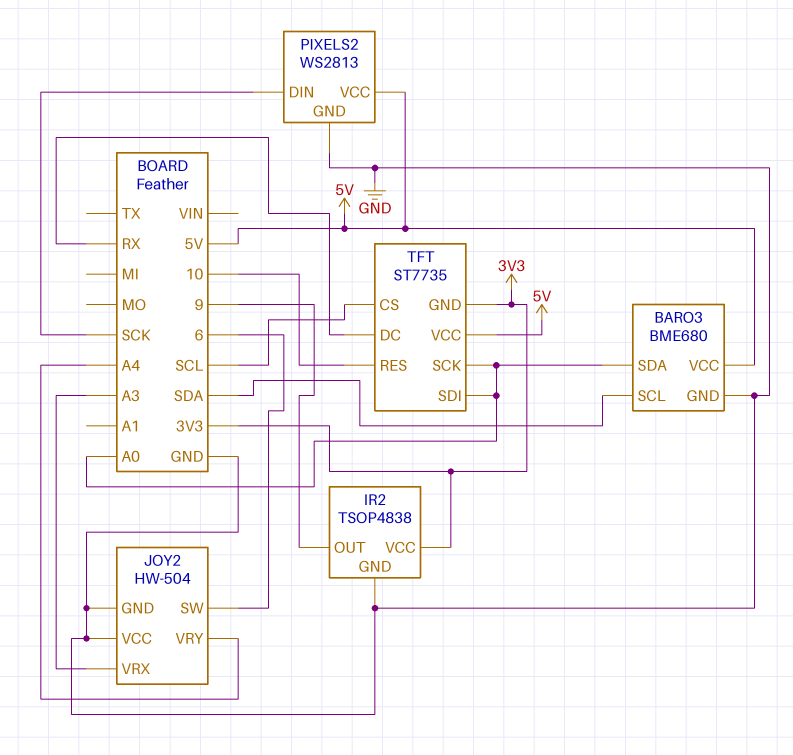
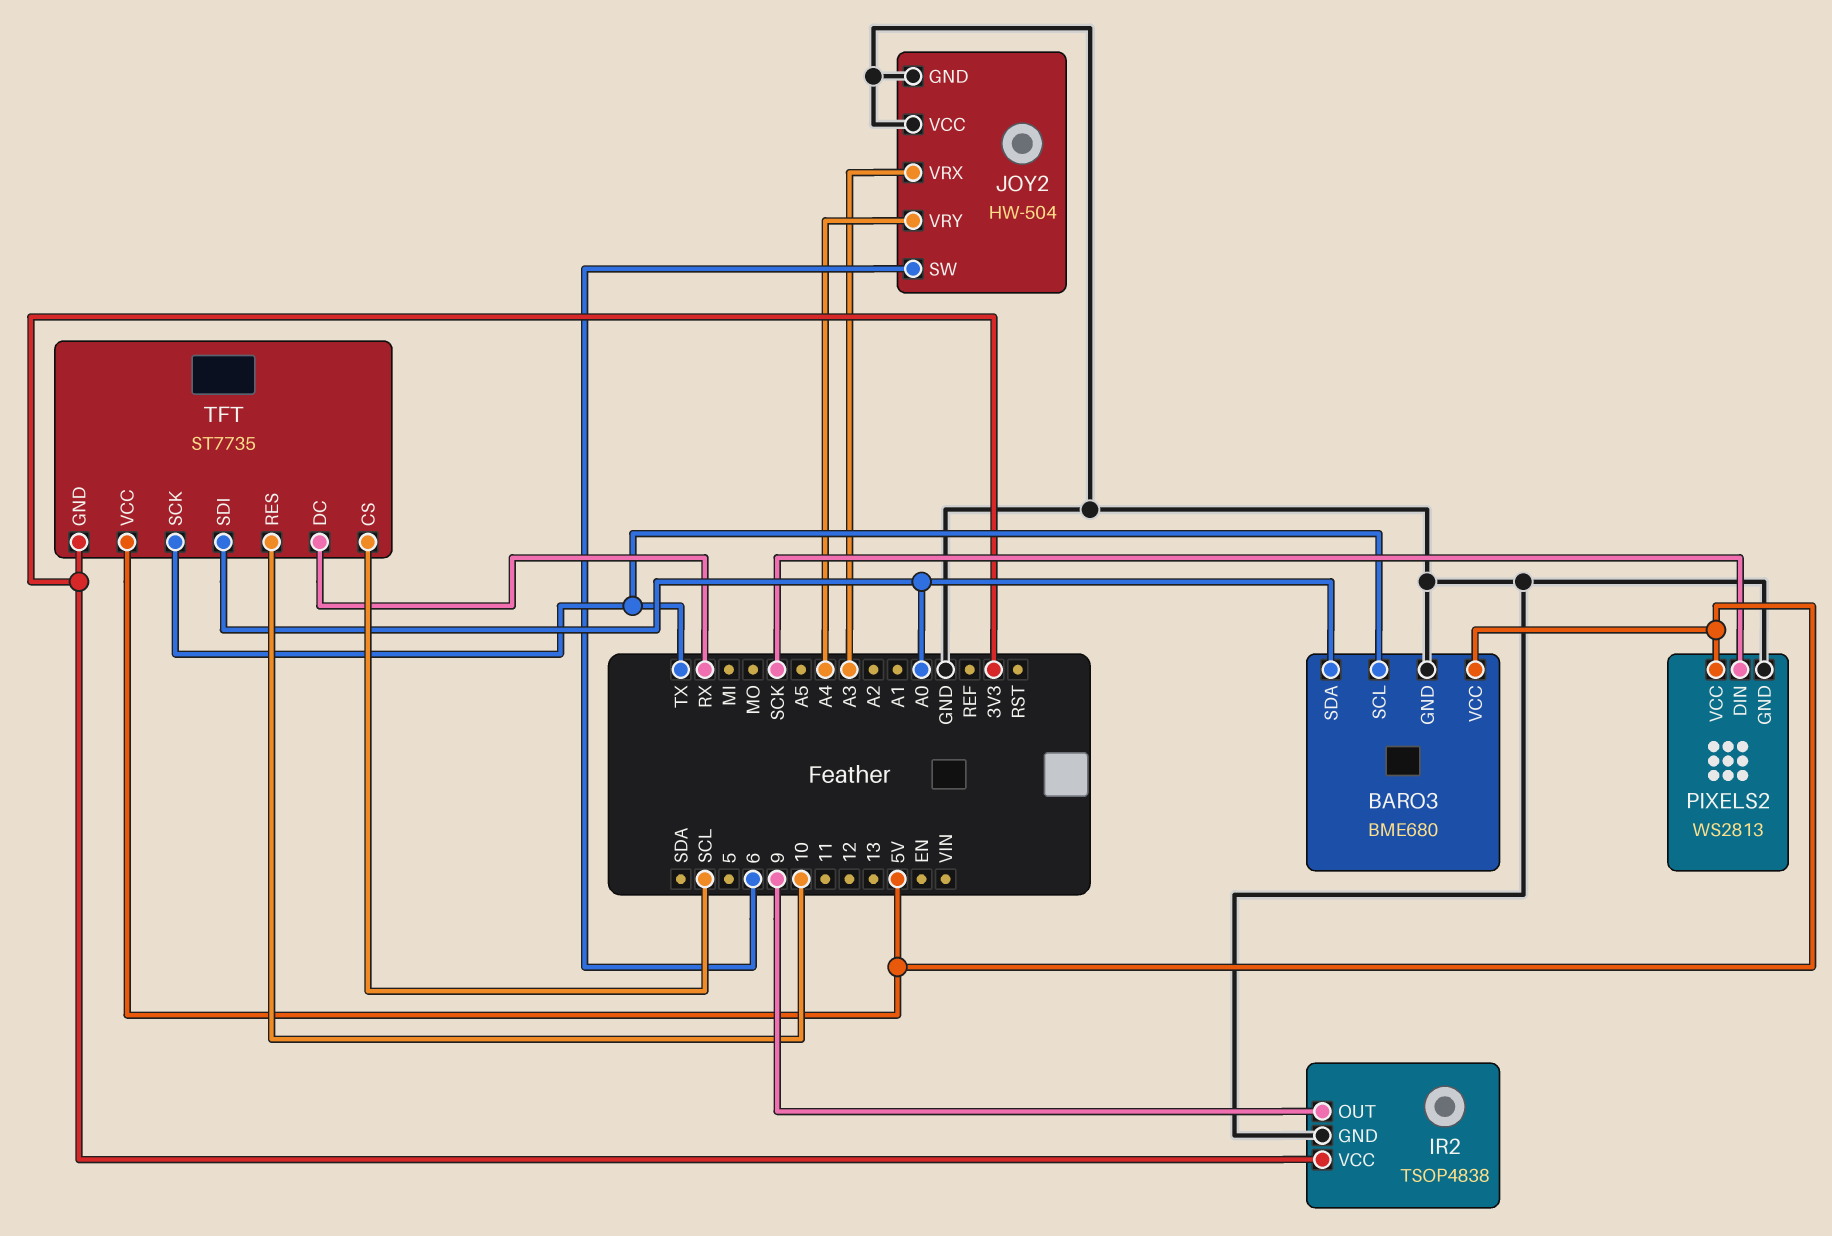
BARO3 pin SCL: SDA -> TX
TFT pin SCK: A0 -> TX

